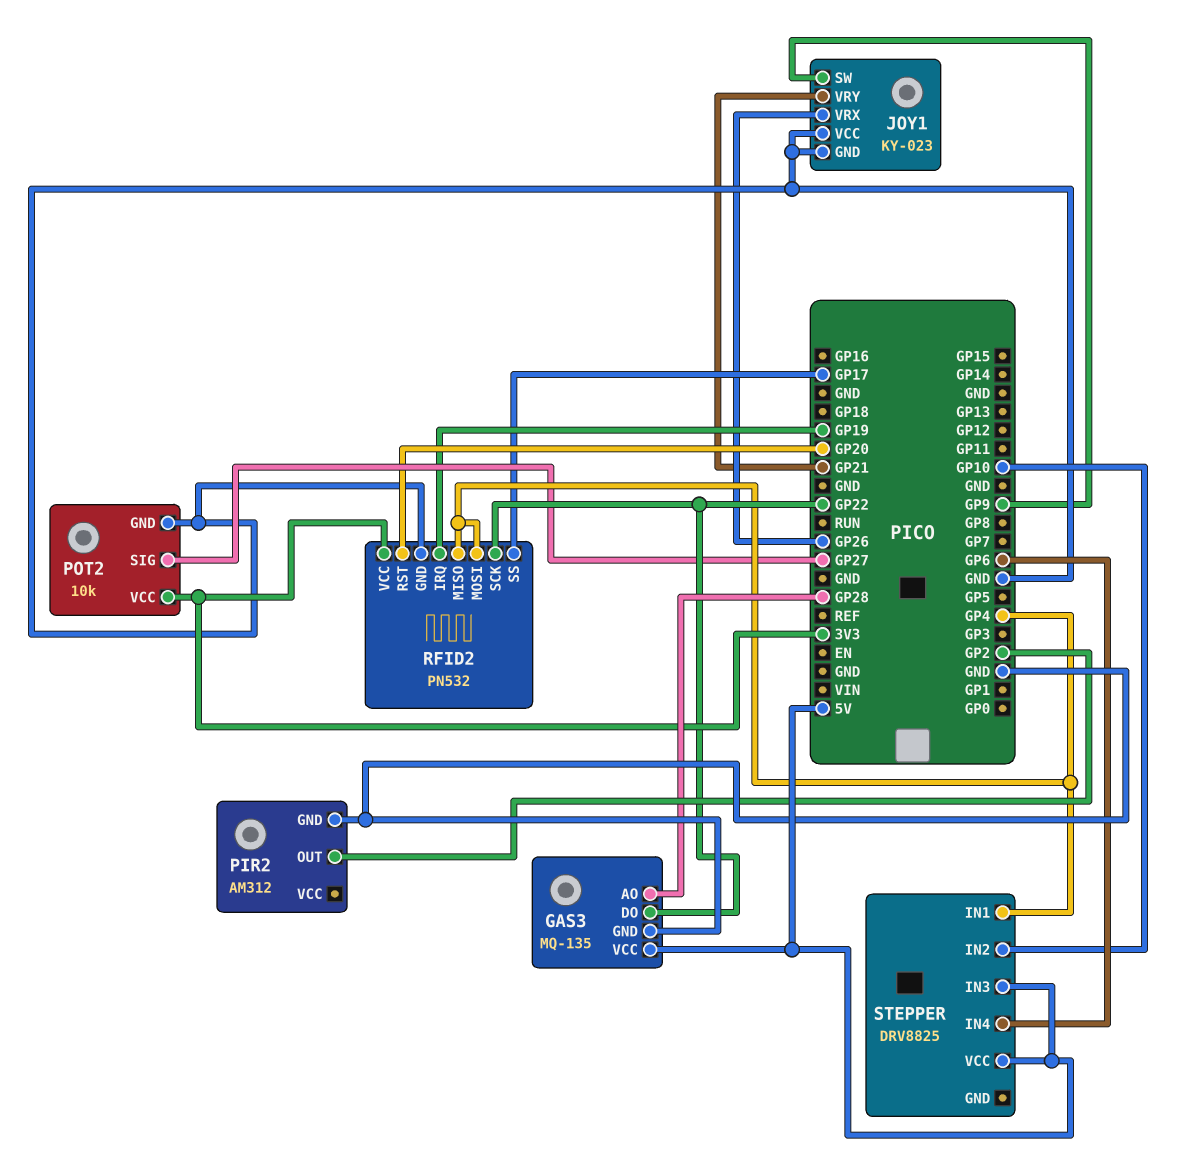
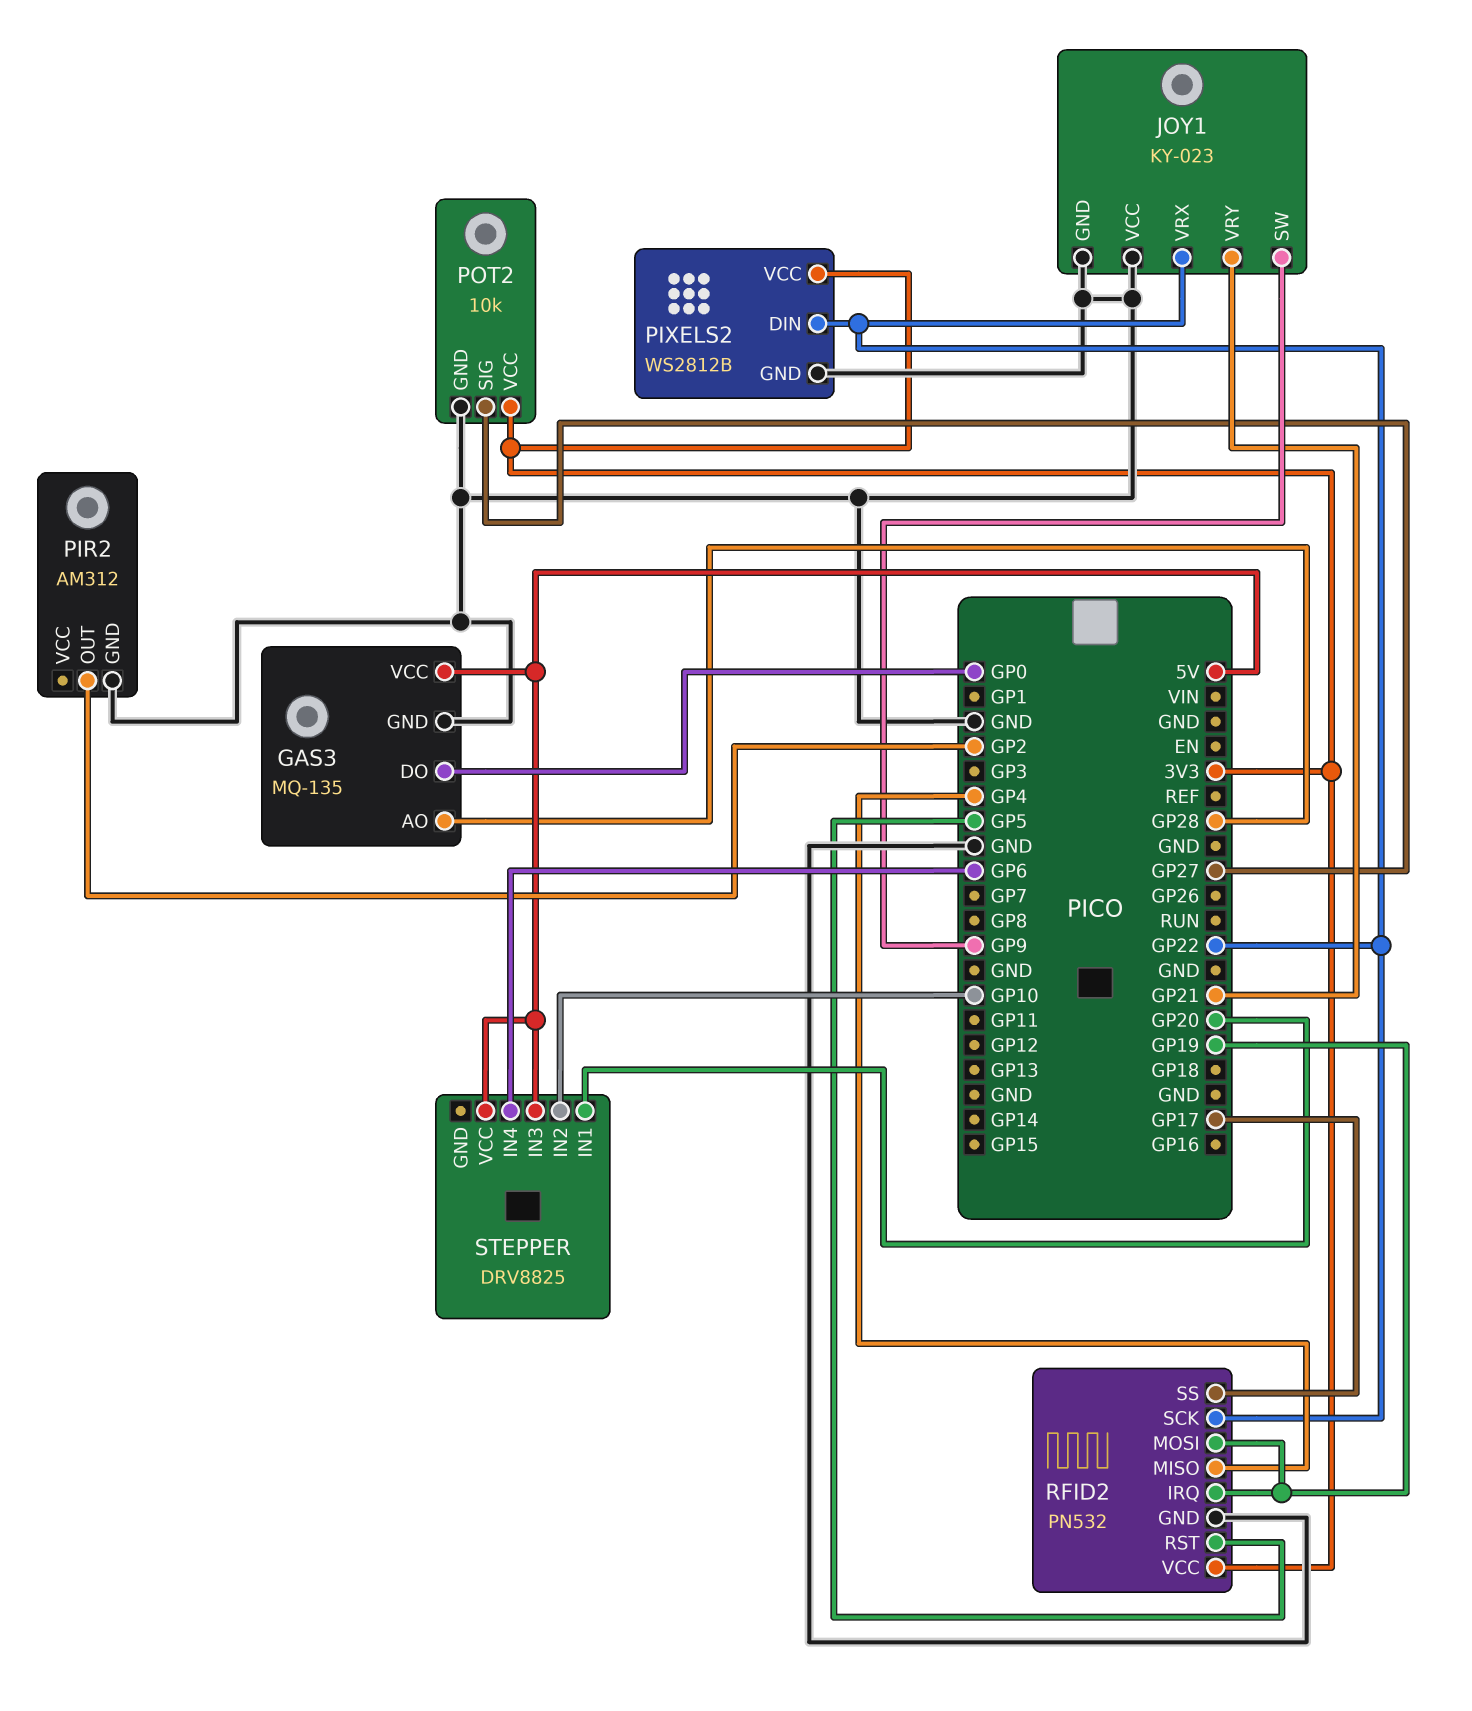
GAS3 pin DO: GP22 -> GP0
JOY1 pin VRX: GP26 -> GP22
PIXELS2: none -> WS2812B
PIXELS2 pin DIN: none -> GP22
PIXELS2 pin GND: none -> GND
PIXELS2 pin VCC: none -> 3V3
RFID2 pin MOSI: GP4 -> GP19
RFID2 pin RST: GP20 -> GP5
STEPPER pin IN1: GP4 -> GP20

